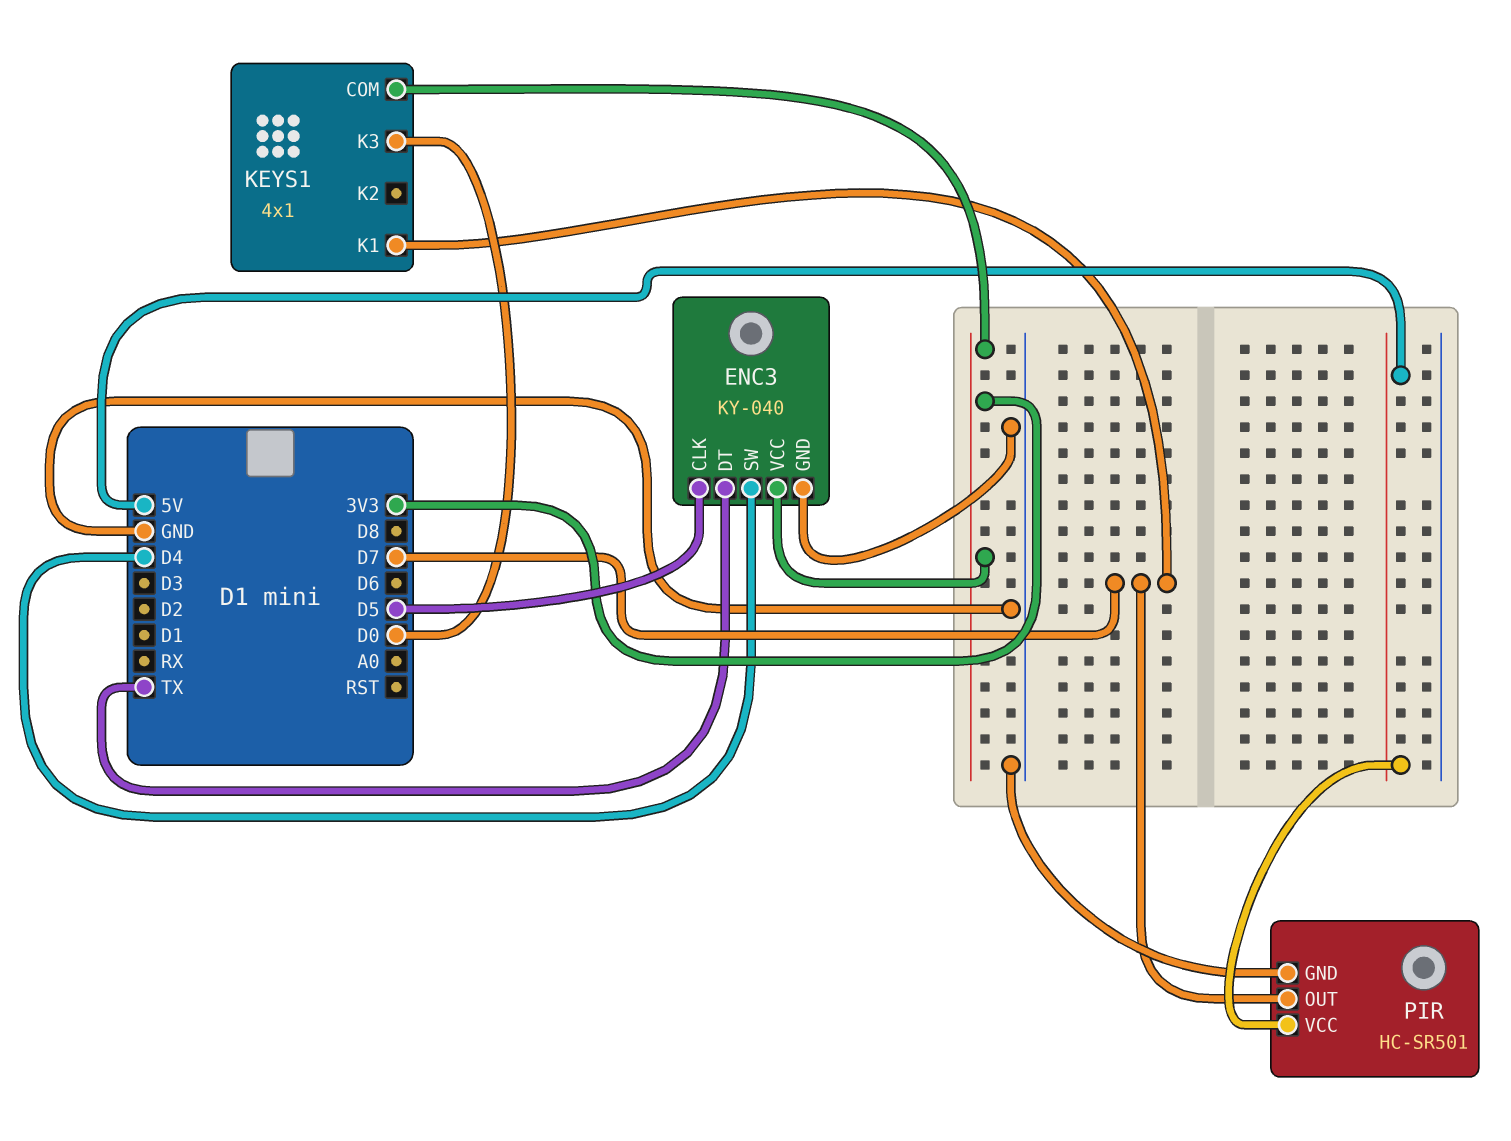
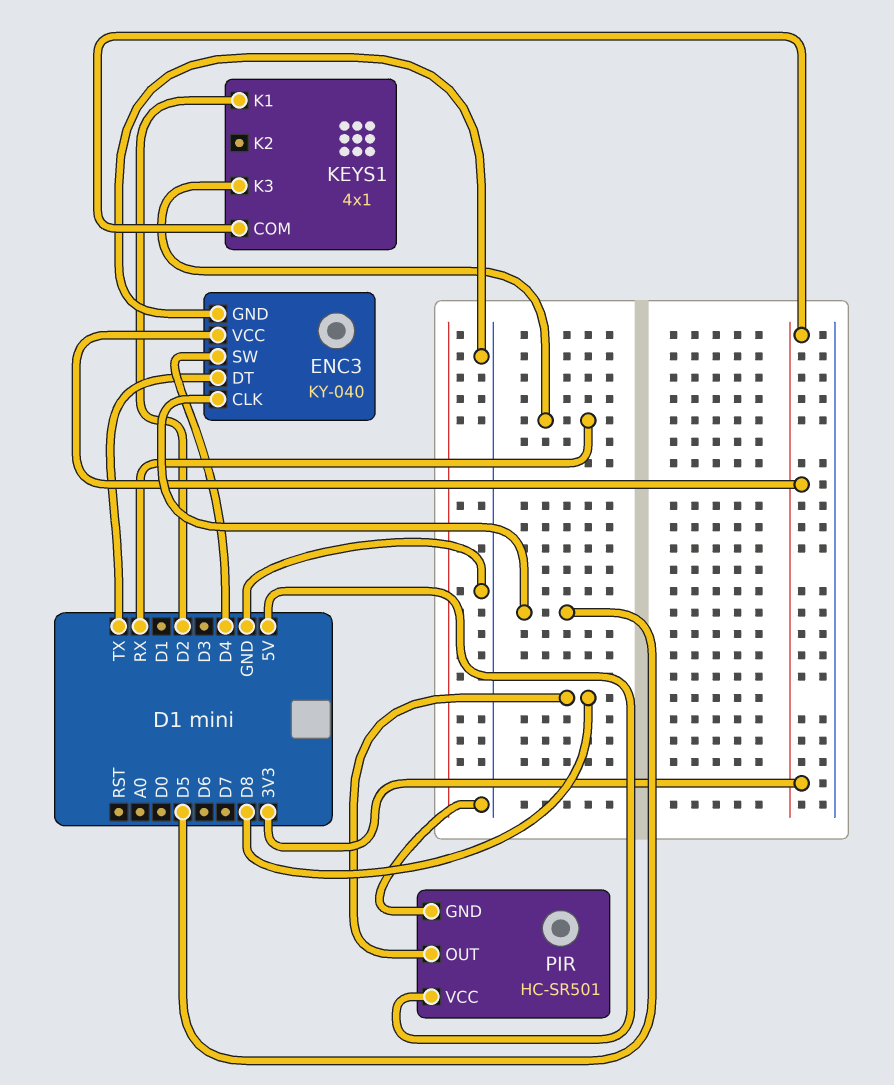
KEYS1 pin K1: D7 -> D2
KEYS1 pin K3: D0 -> RX
PIR pin OUT: D7 -> D8

